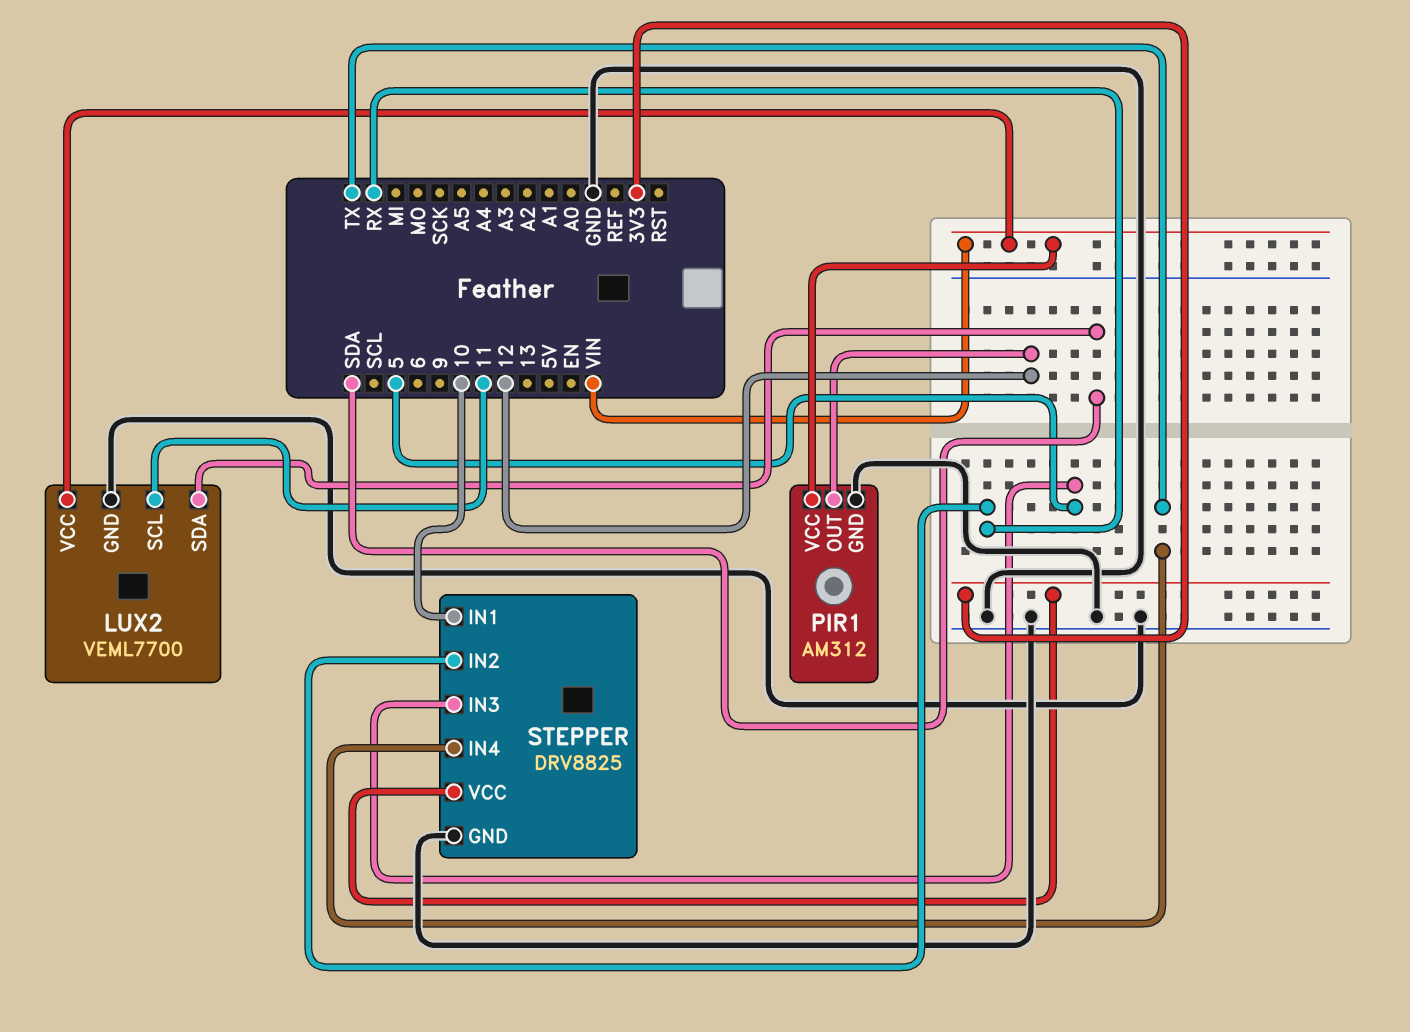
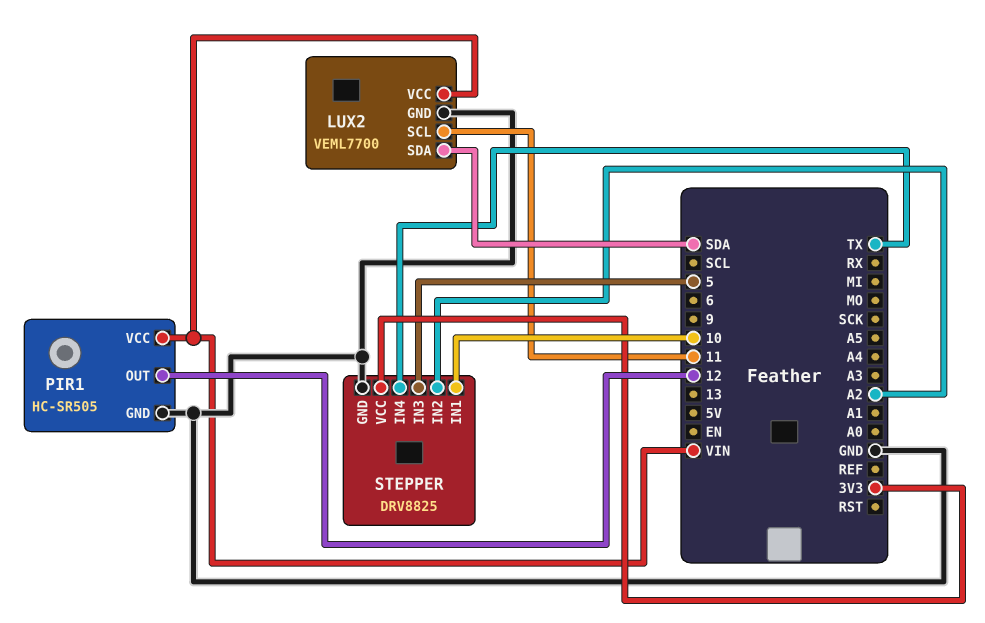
PIR1: AM312 -> HC-SR505
STEPPER pin IN2: RX -> A2

